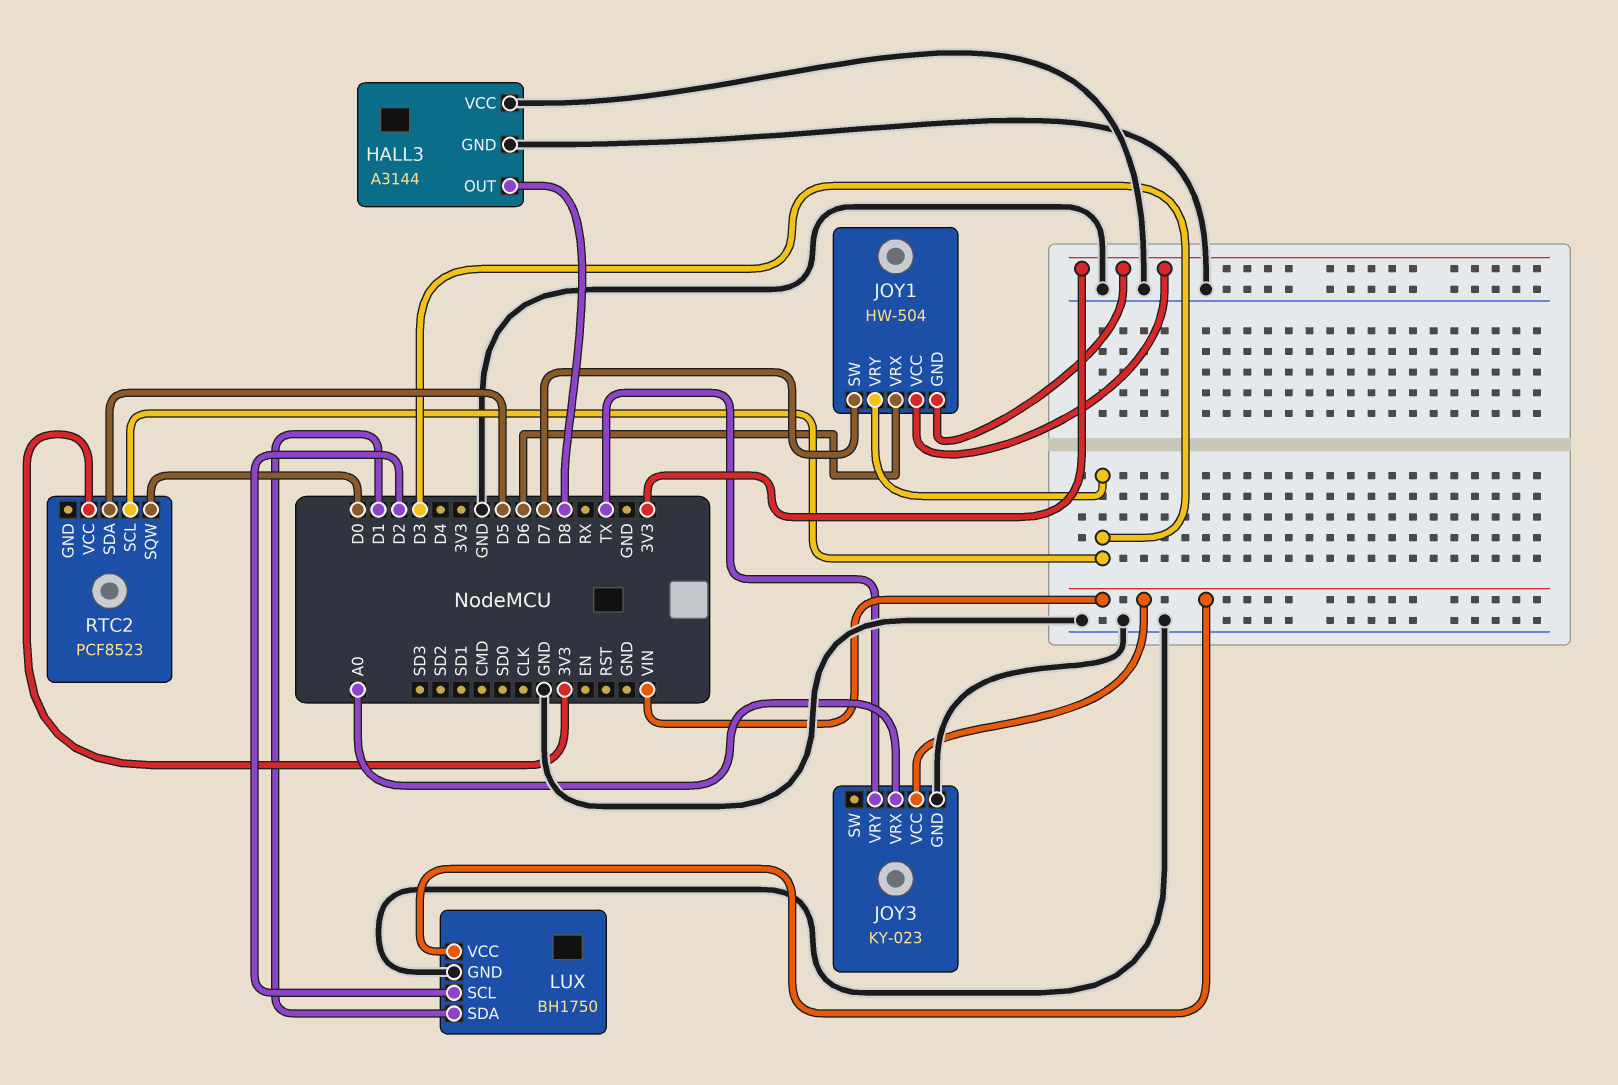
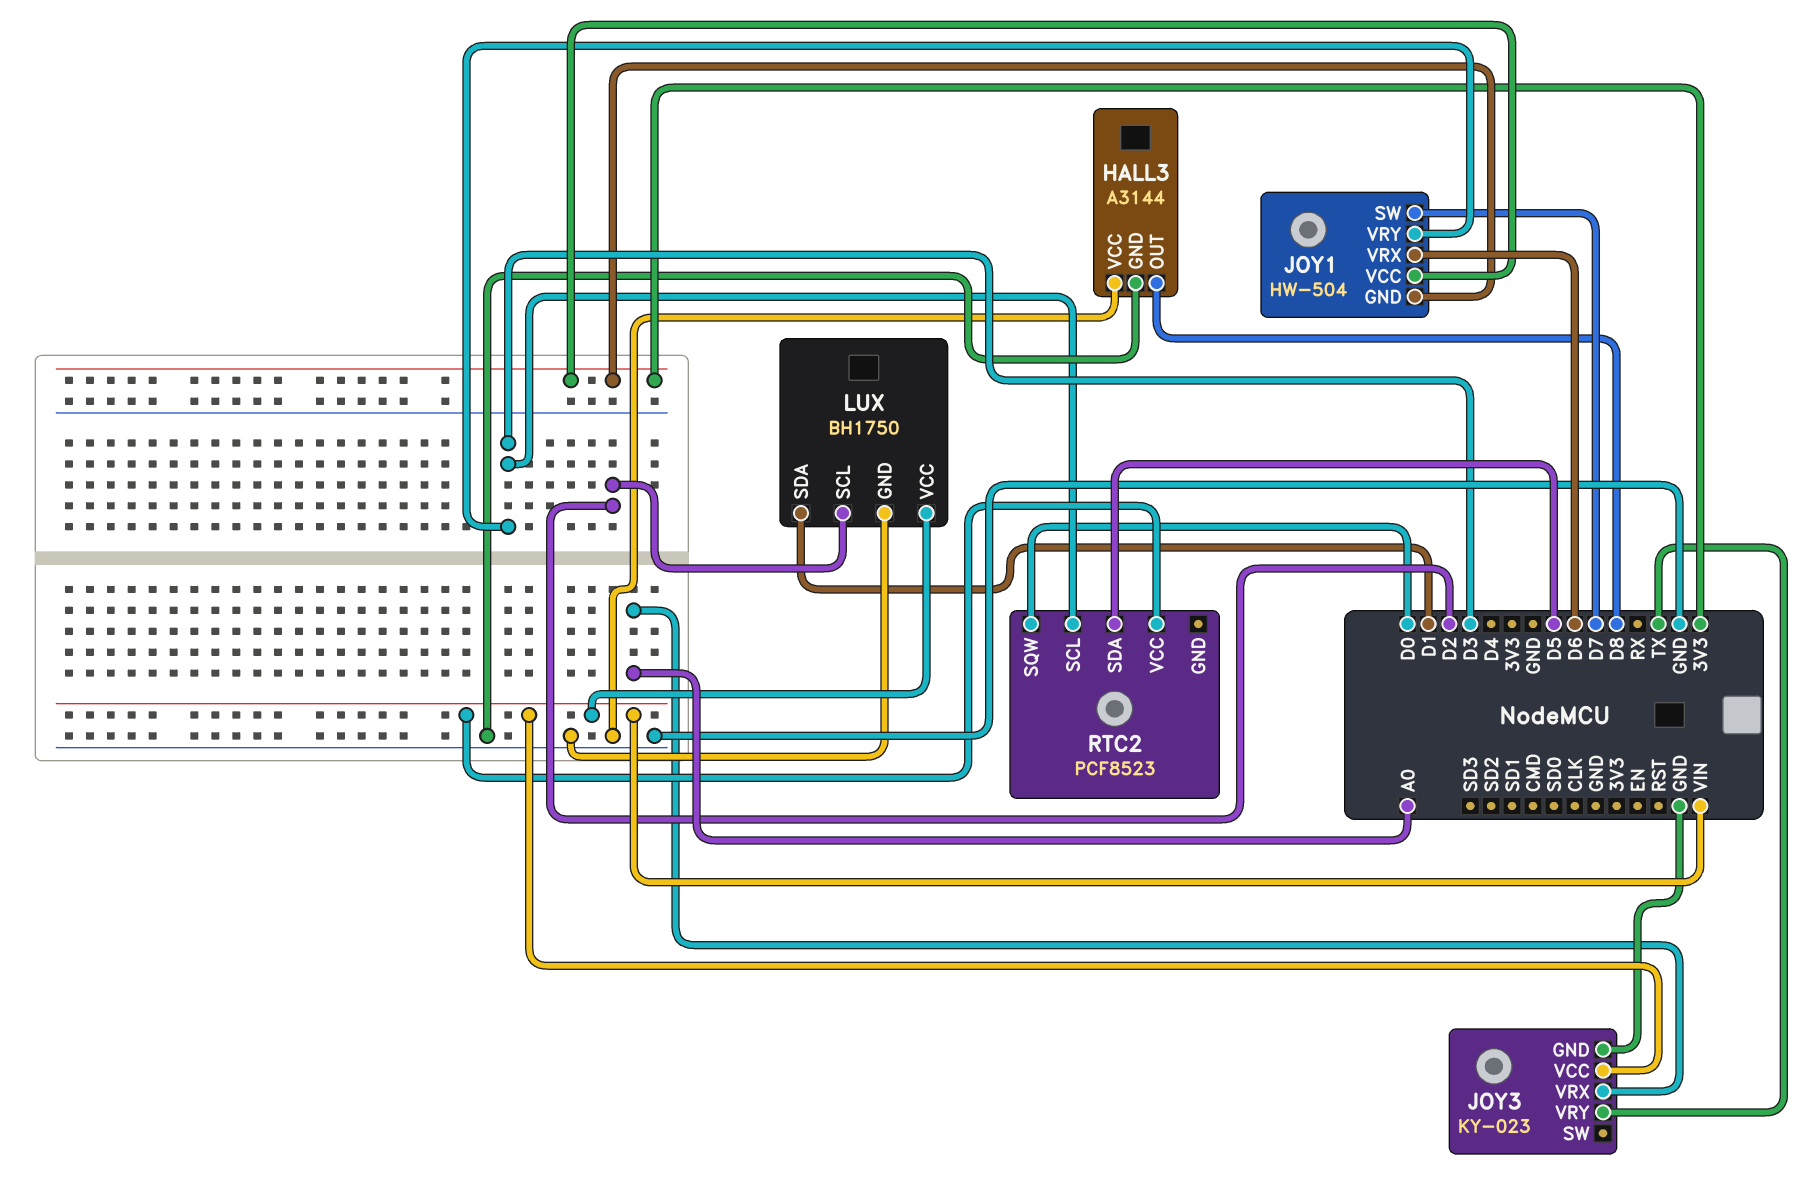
RTC2 pin VCC: 3V3 -> VIN

